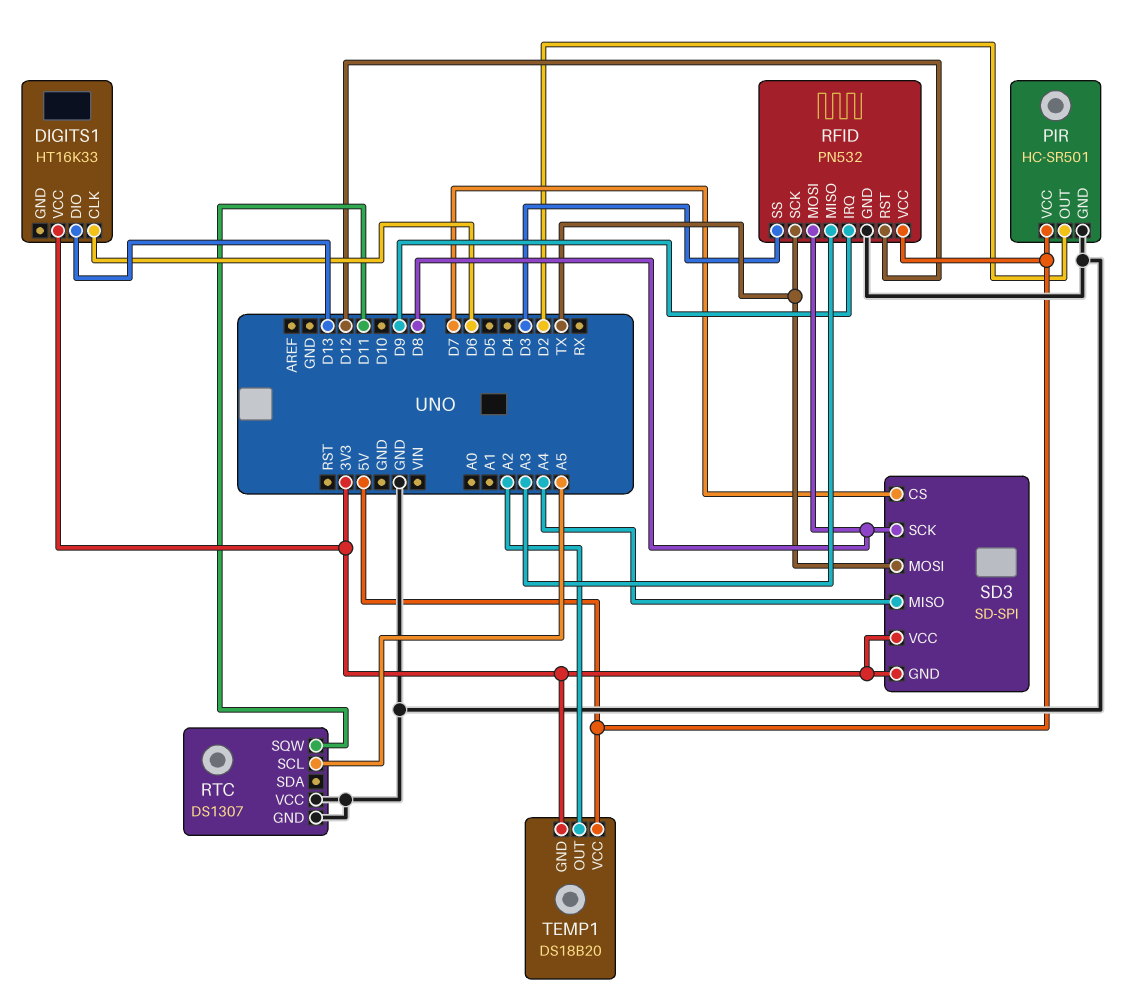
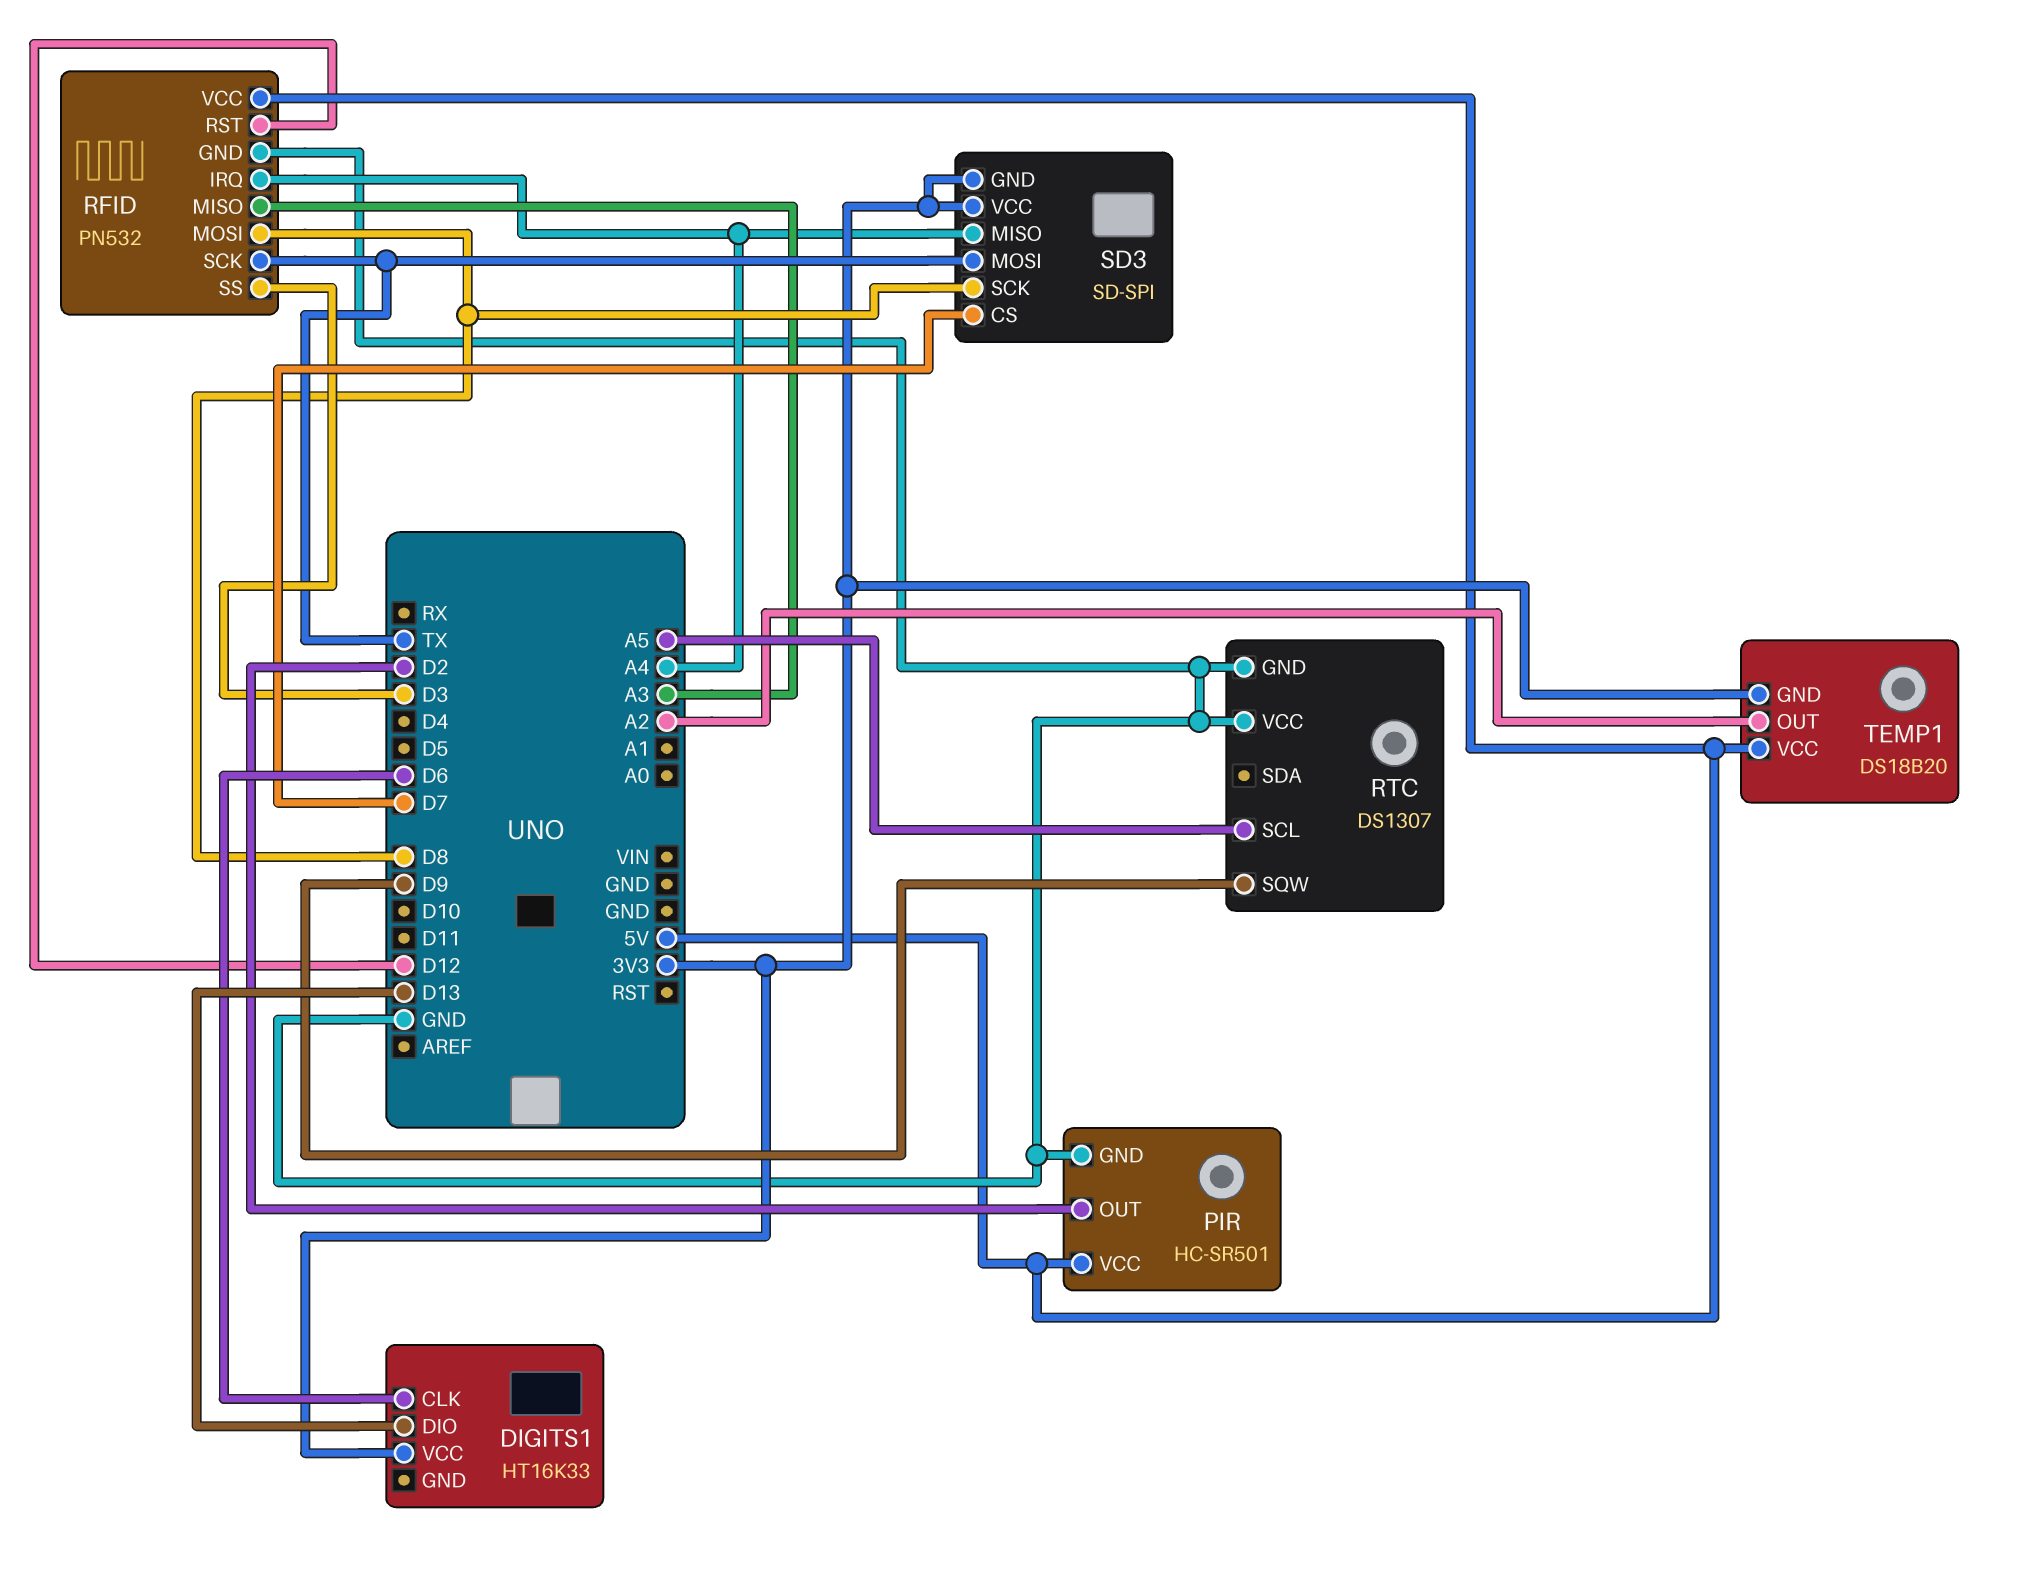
RFID pin IRQ: D9 -> A4
RTC pin SQW: D11 -> D9

